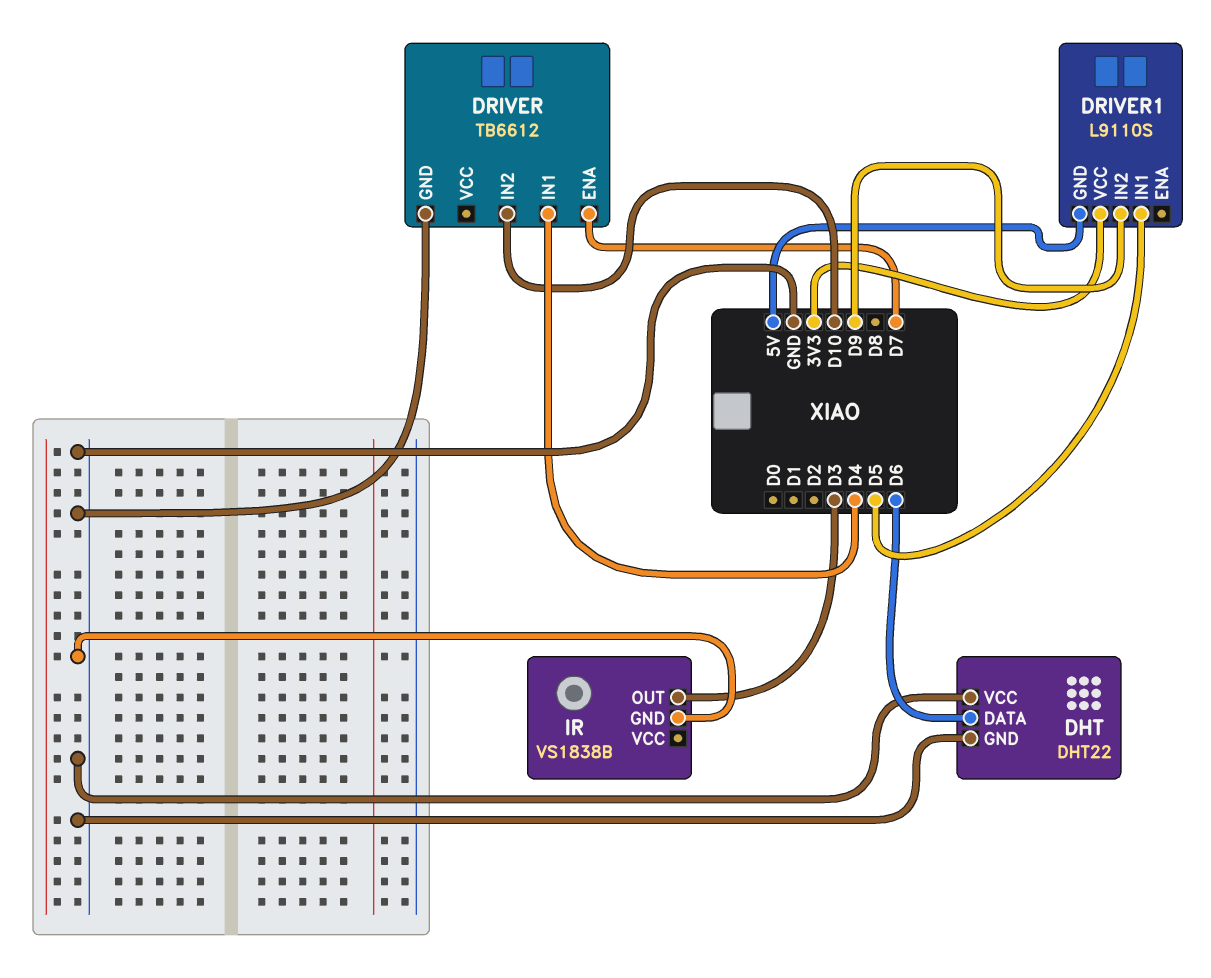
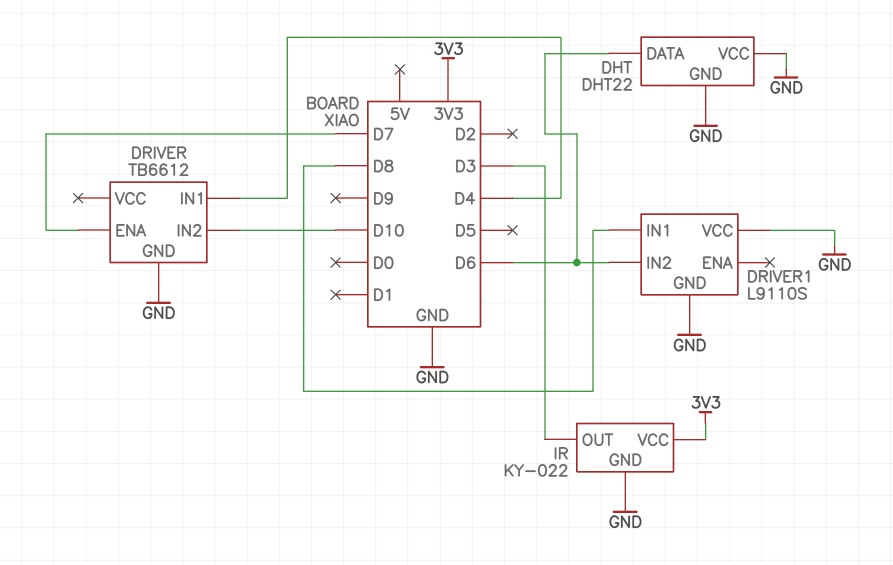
DRIVER1 pin GND: 5V -> GND
DRIVER1 pin IN1: D5 -> D8
DRIVER1 pin IN2: D9 -> D6
DRIVER1 pin VCC: 3V3 -> GND
IR: VS1838B -> KY-022
IR pin VCC: none -> 3V3

